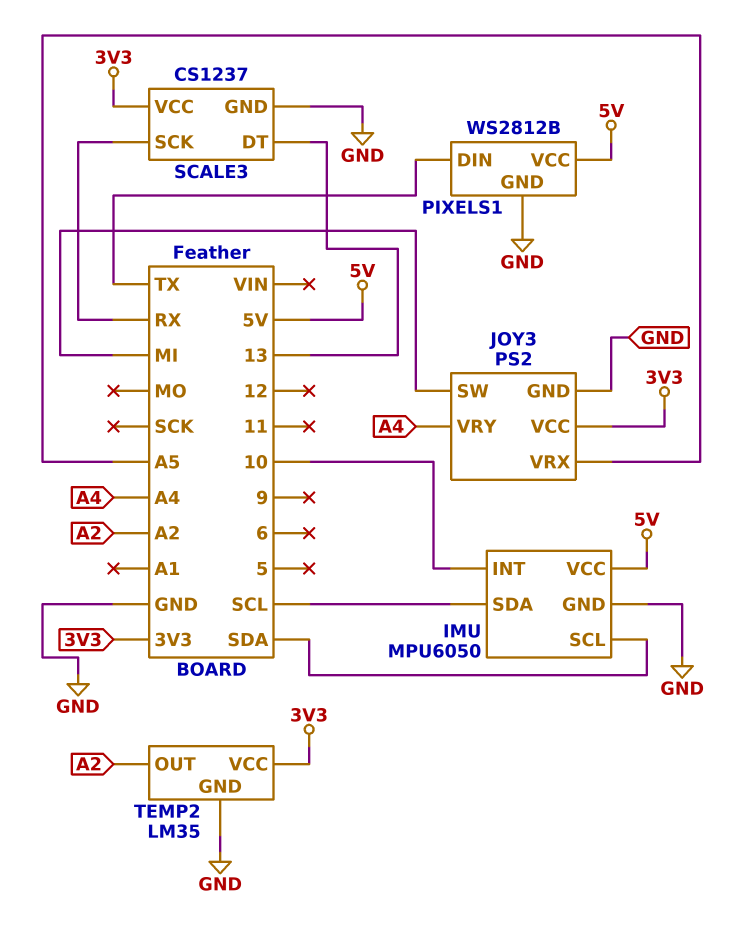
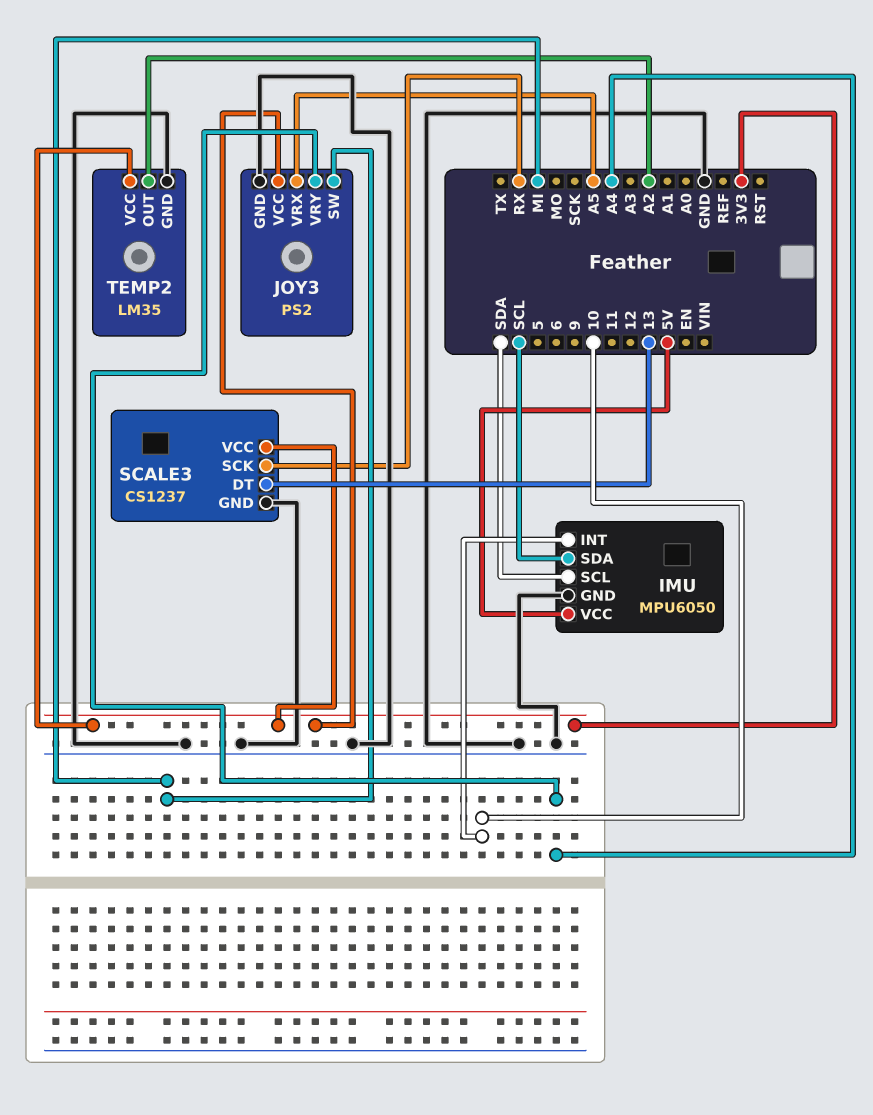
PIXELS1: WS2812B -> none
PIXELS1 pin DIN: TX -> none
PIXELS1 pin GND: GND -> none
PIXELS1 pin VCC: 5V -> none

